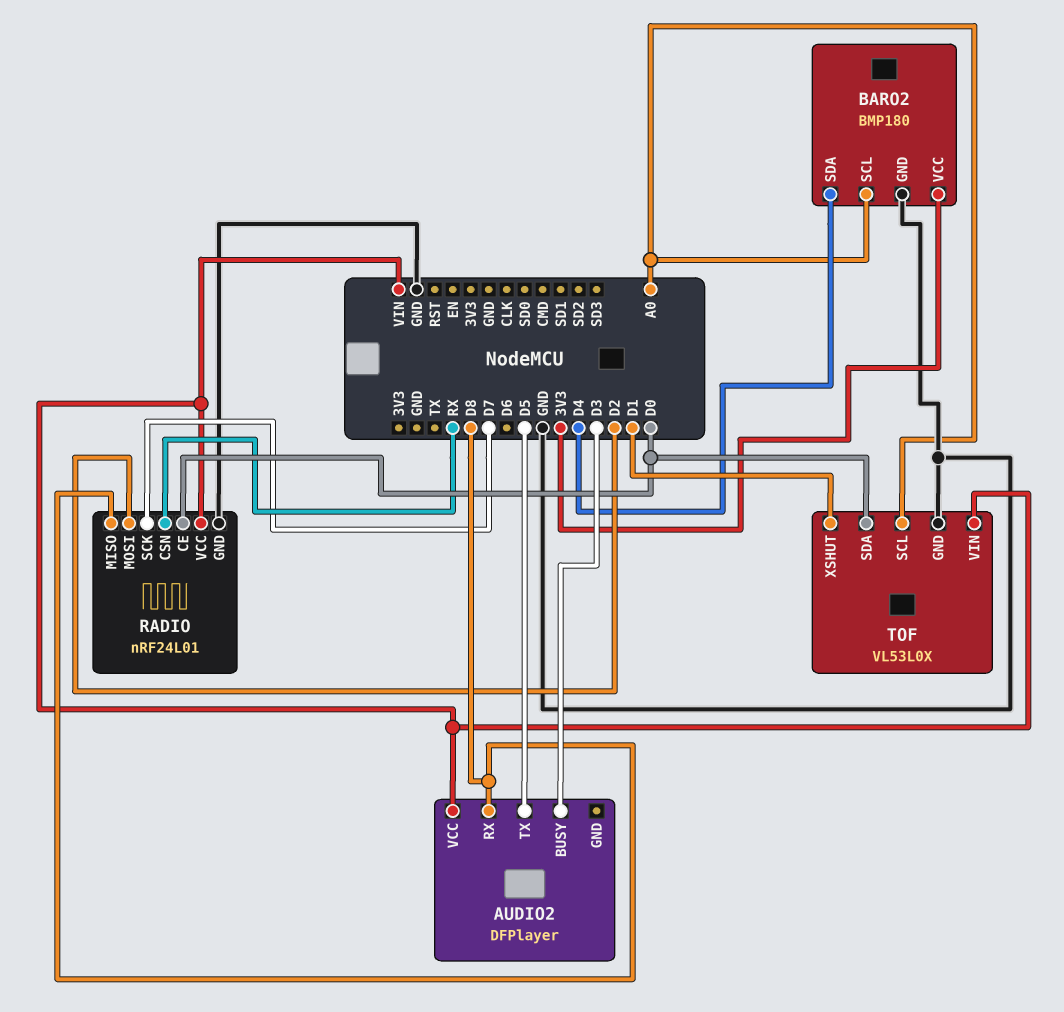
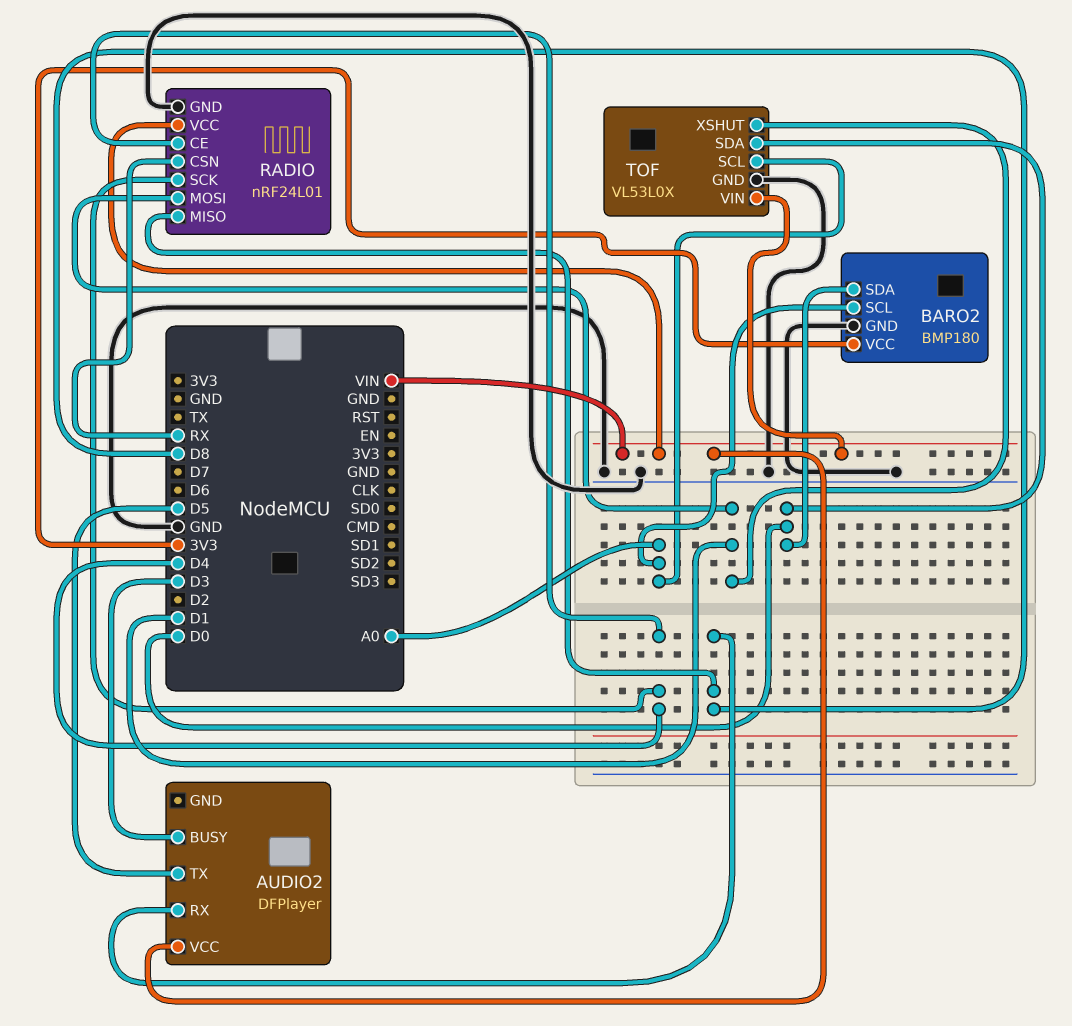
BARO2 pin SDA: D4 -> D0
RADIO pin CE: D0 -> D4
RADIO pin MOSI: D2 -> D1
RADIO pin SCK: D7 -> D4

